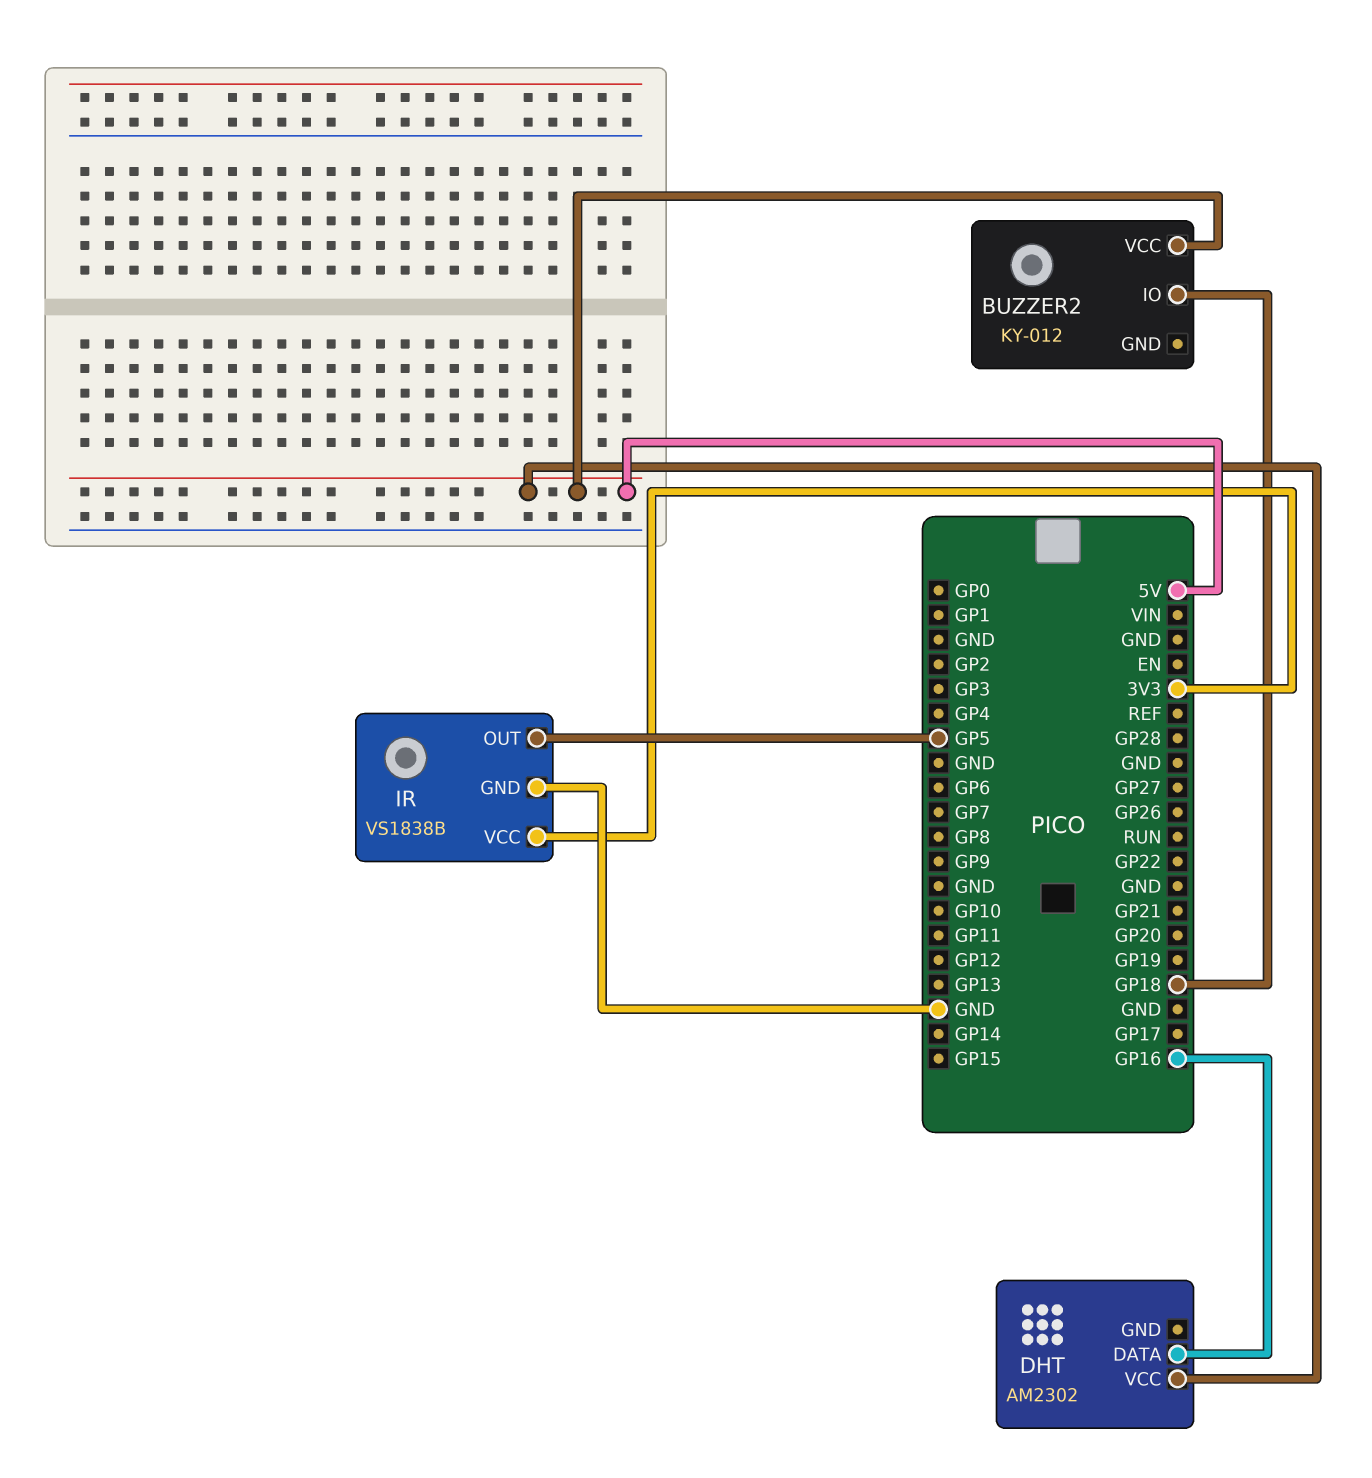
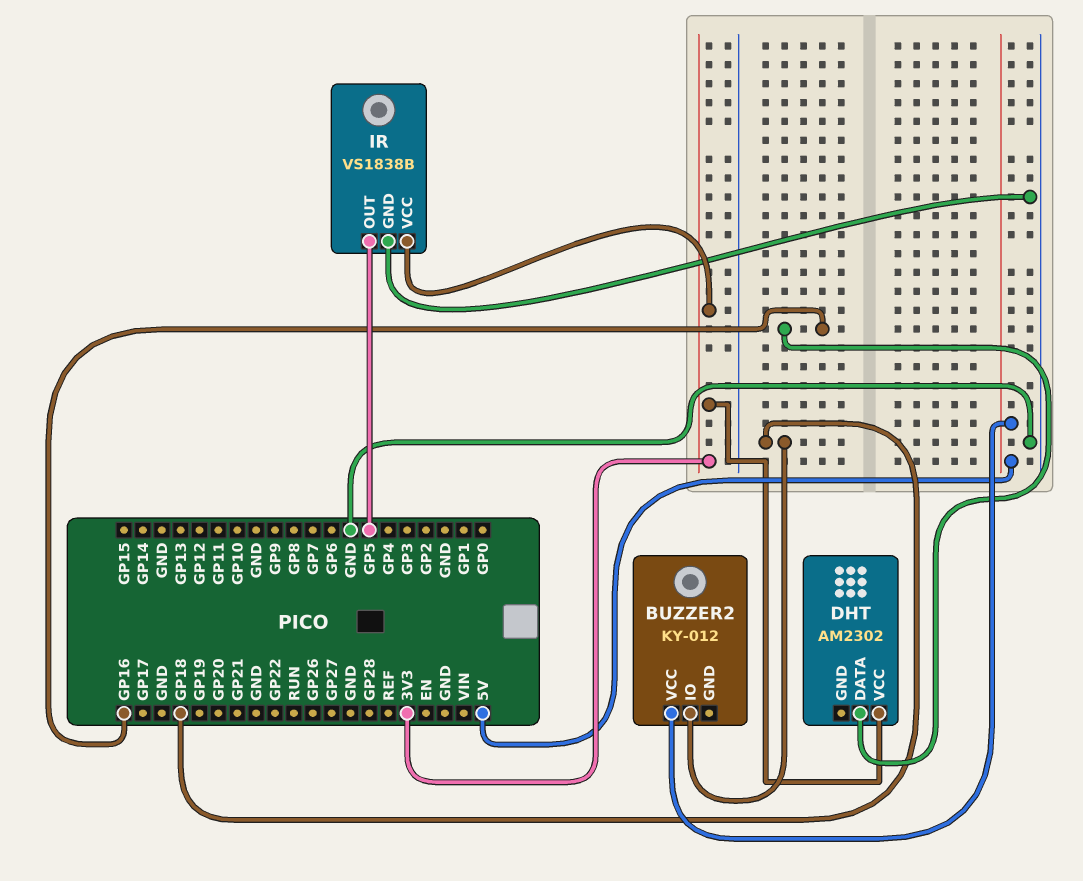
DHT pin VCC: 5V -> 3V3

